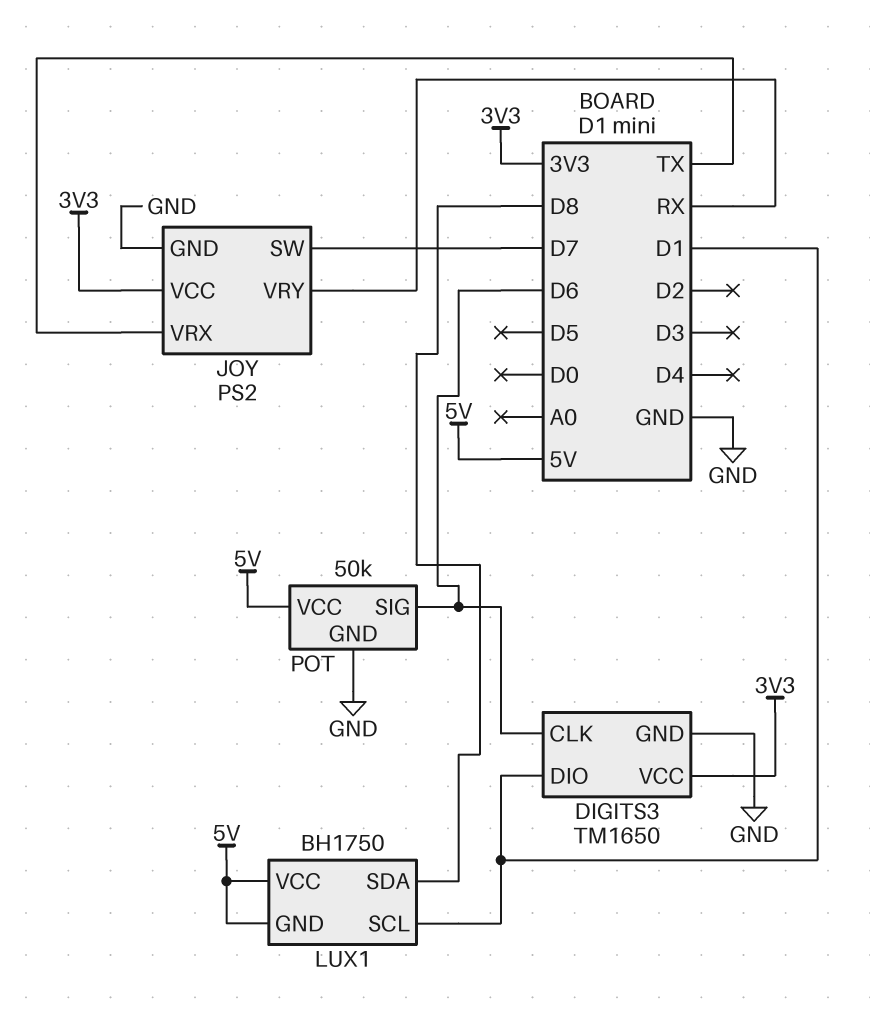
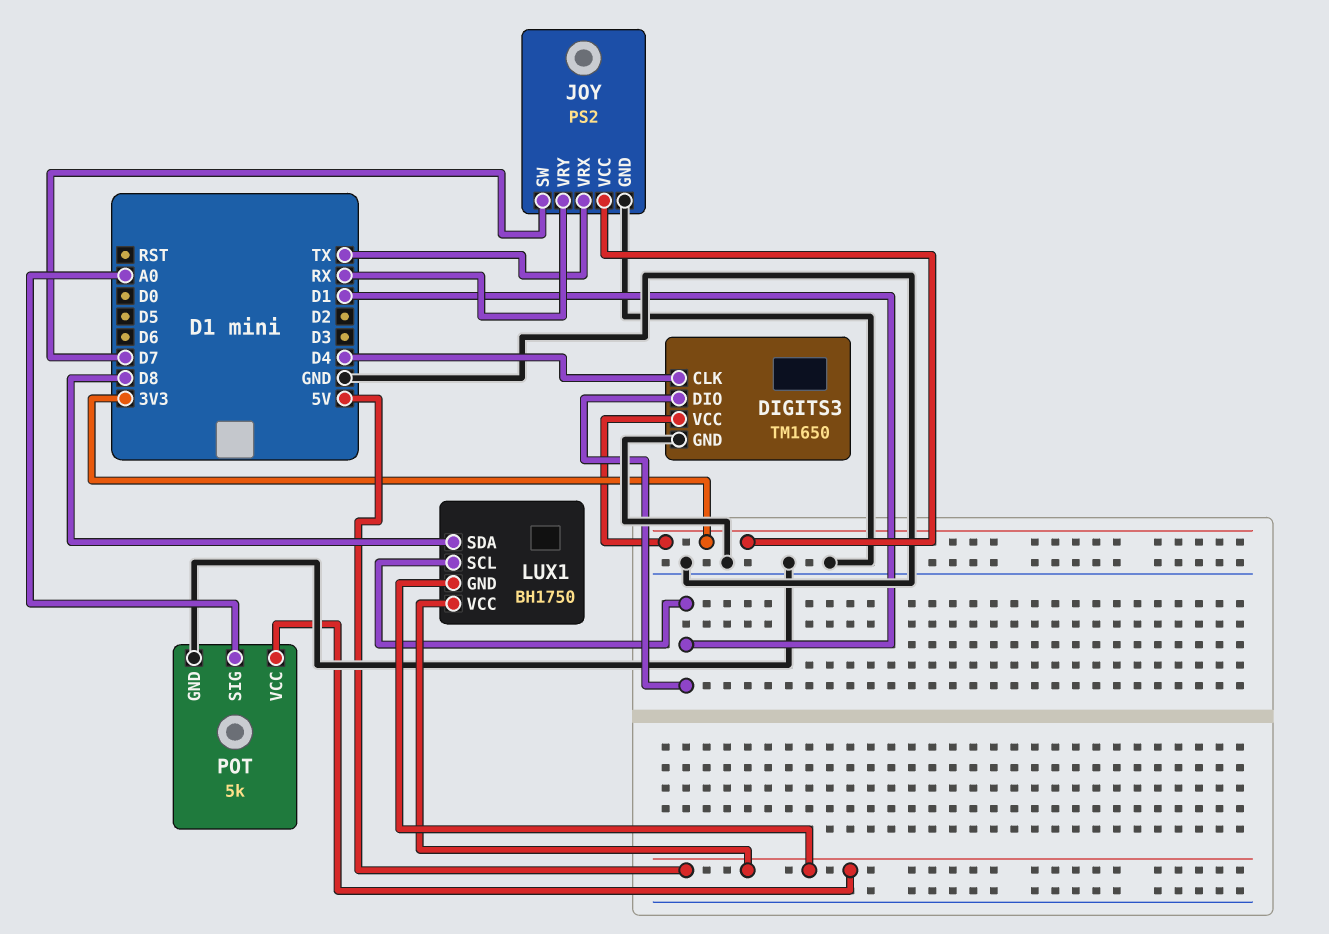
DIGITS3 pin CLK: D6 -> D4
POT: 50k -> 5k
POT pin SIG: D6 -> A0

